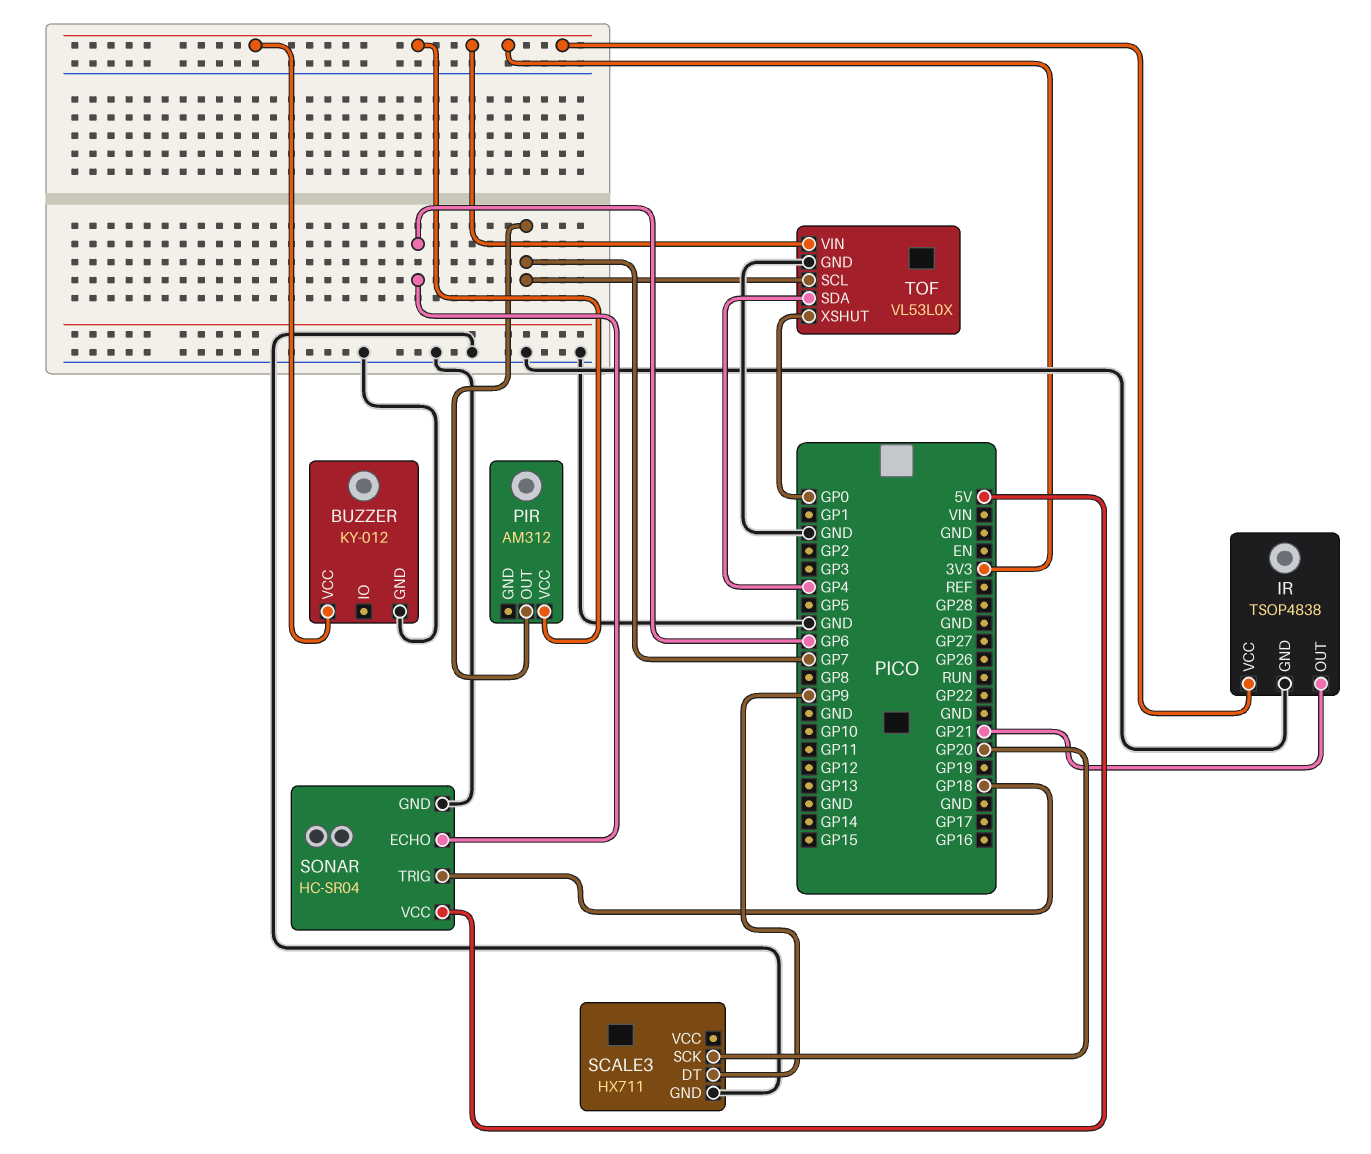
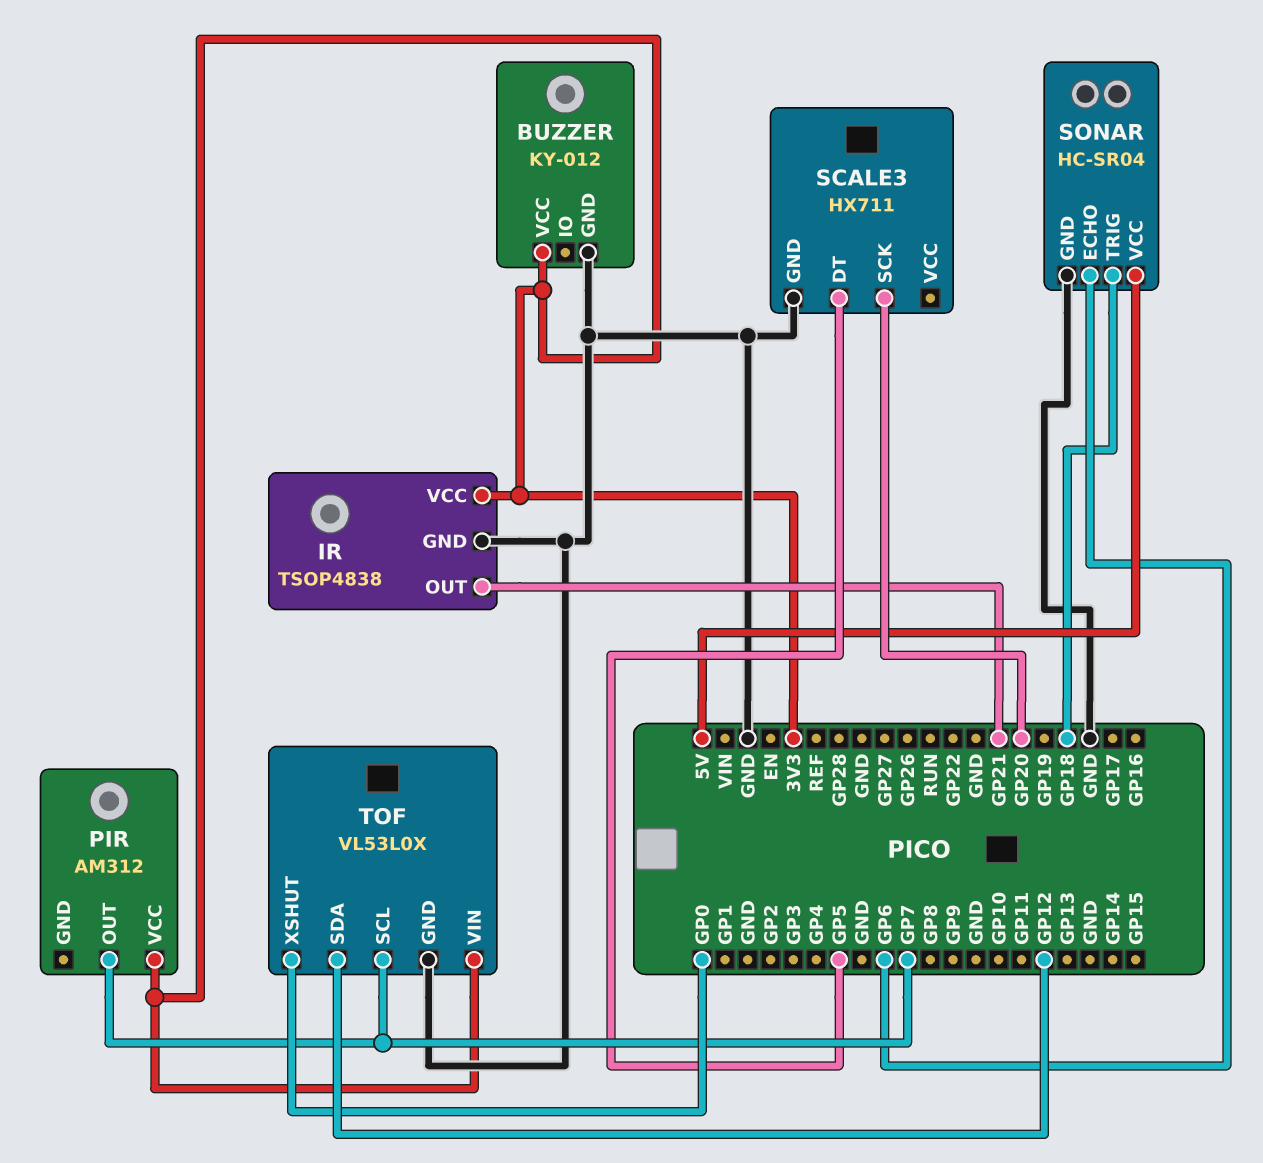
SCALE3 pin DT: GP9 -> GP5
TOF pin SDA: GP4 -> GP12

